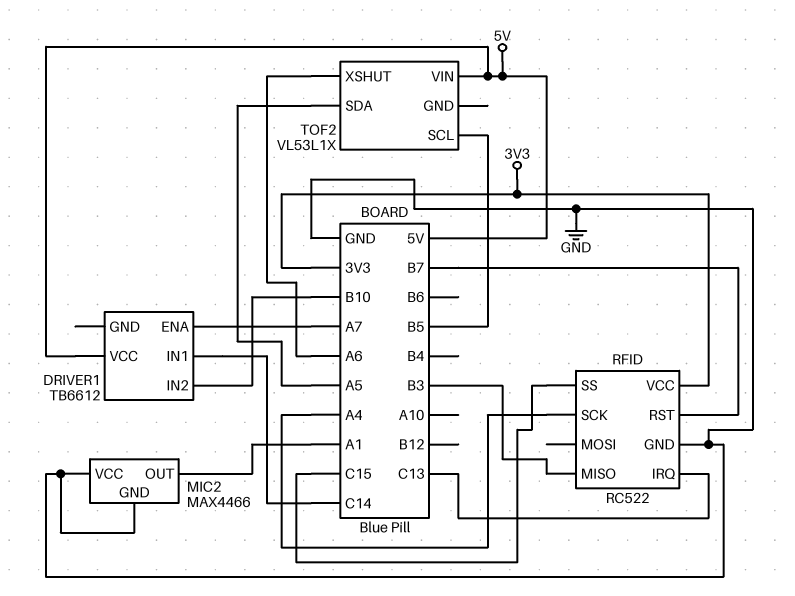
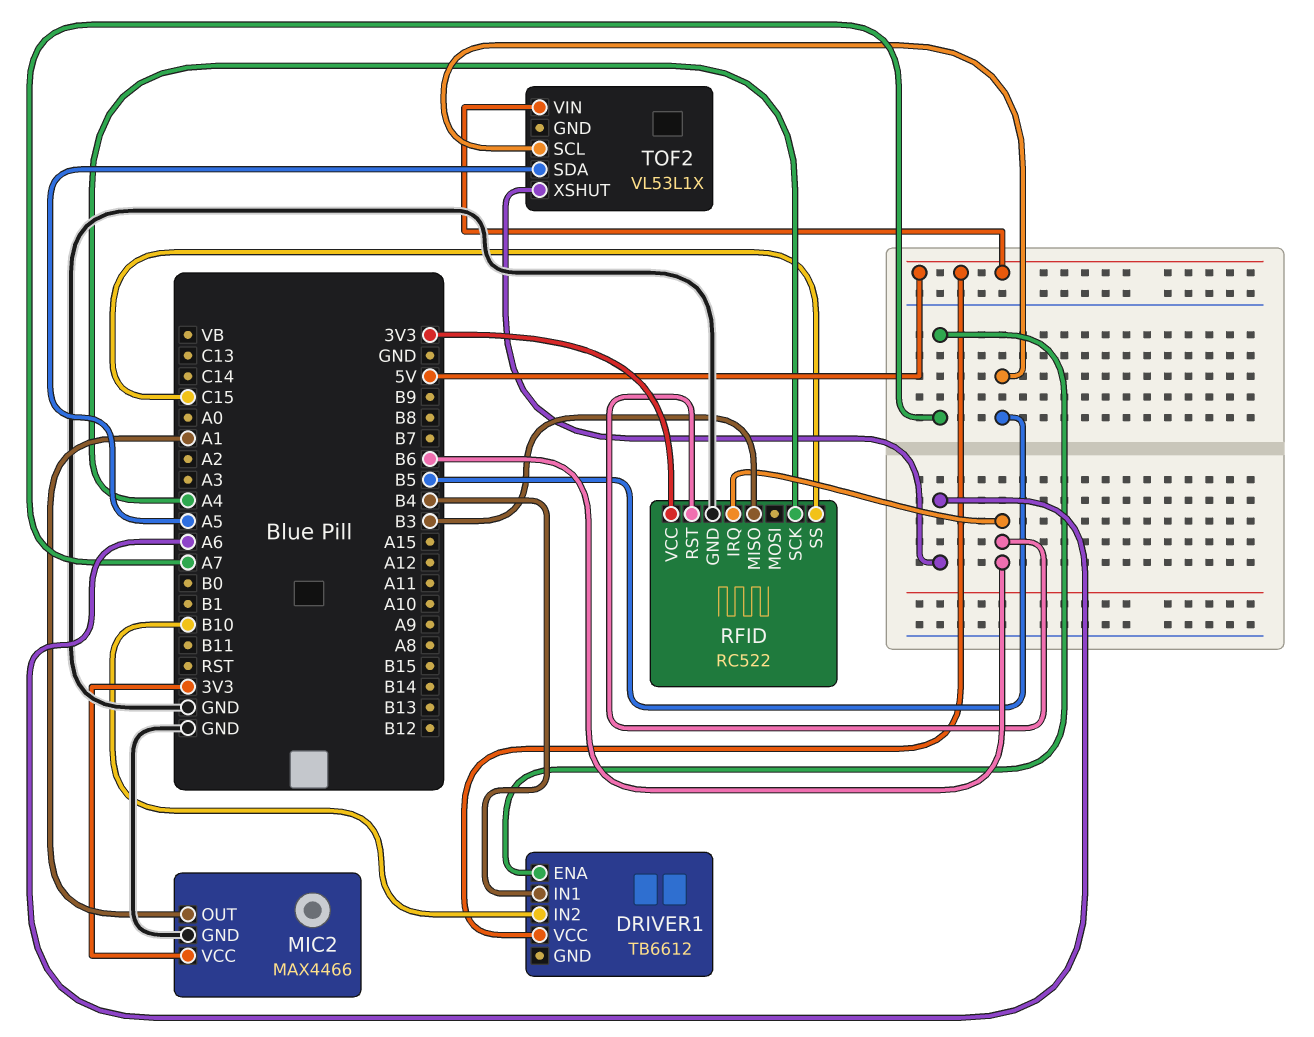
DRIVER1 pin IN1: C14 -> B4
MIC2 pin VCC: GND -> 3V3
RFID pin IRQ: C13 -> B6
RFID pin RST: B7 -> B6

